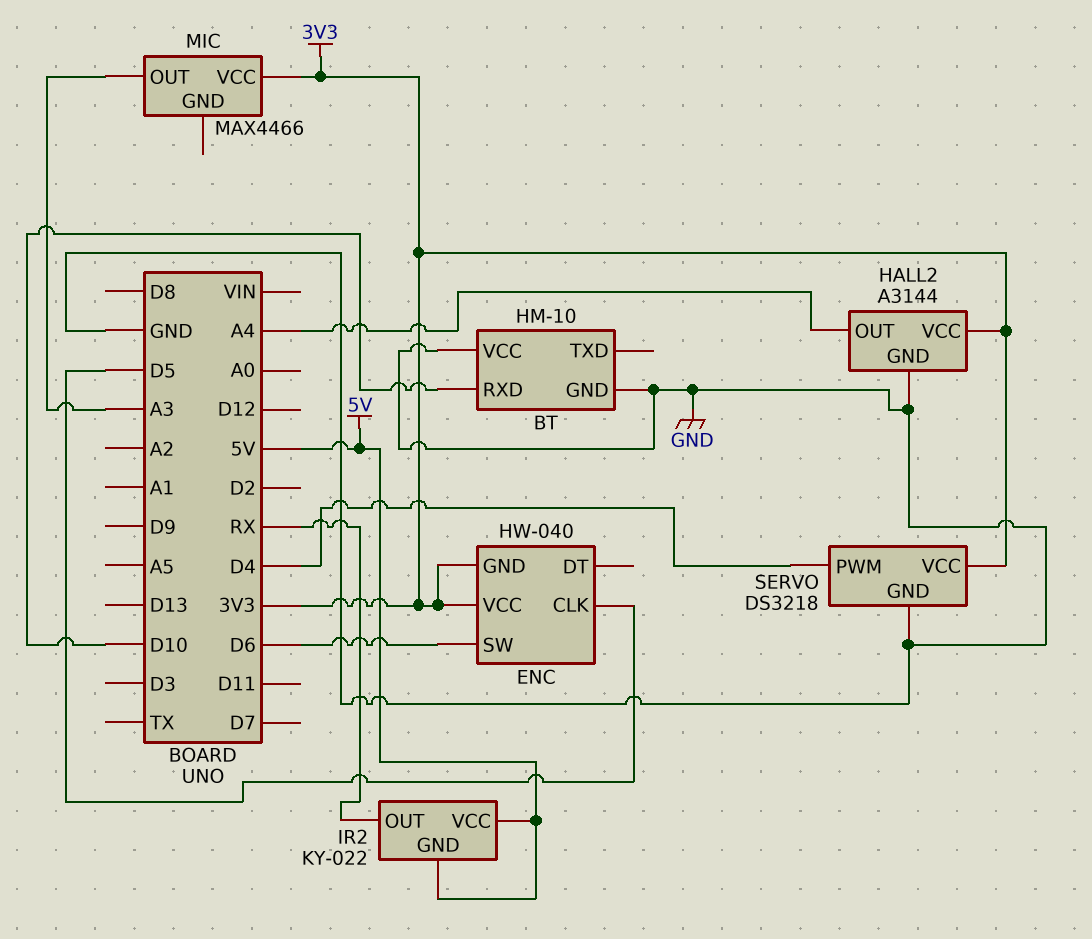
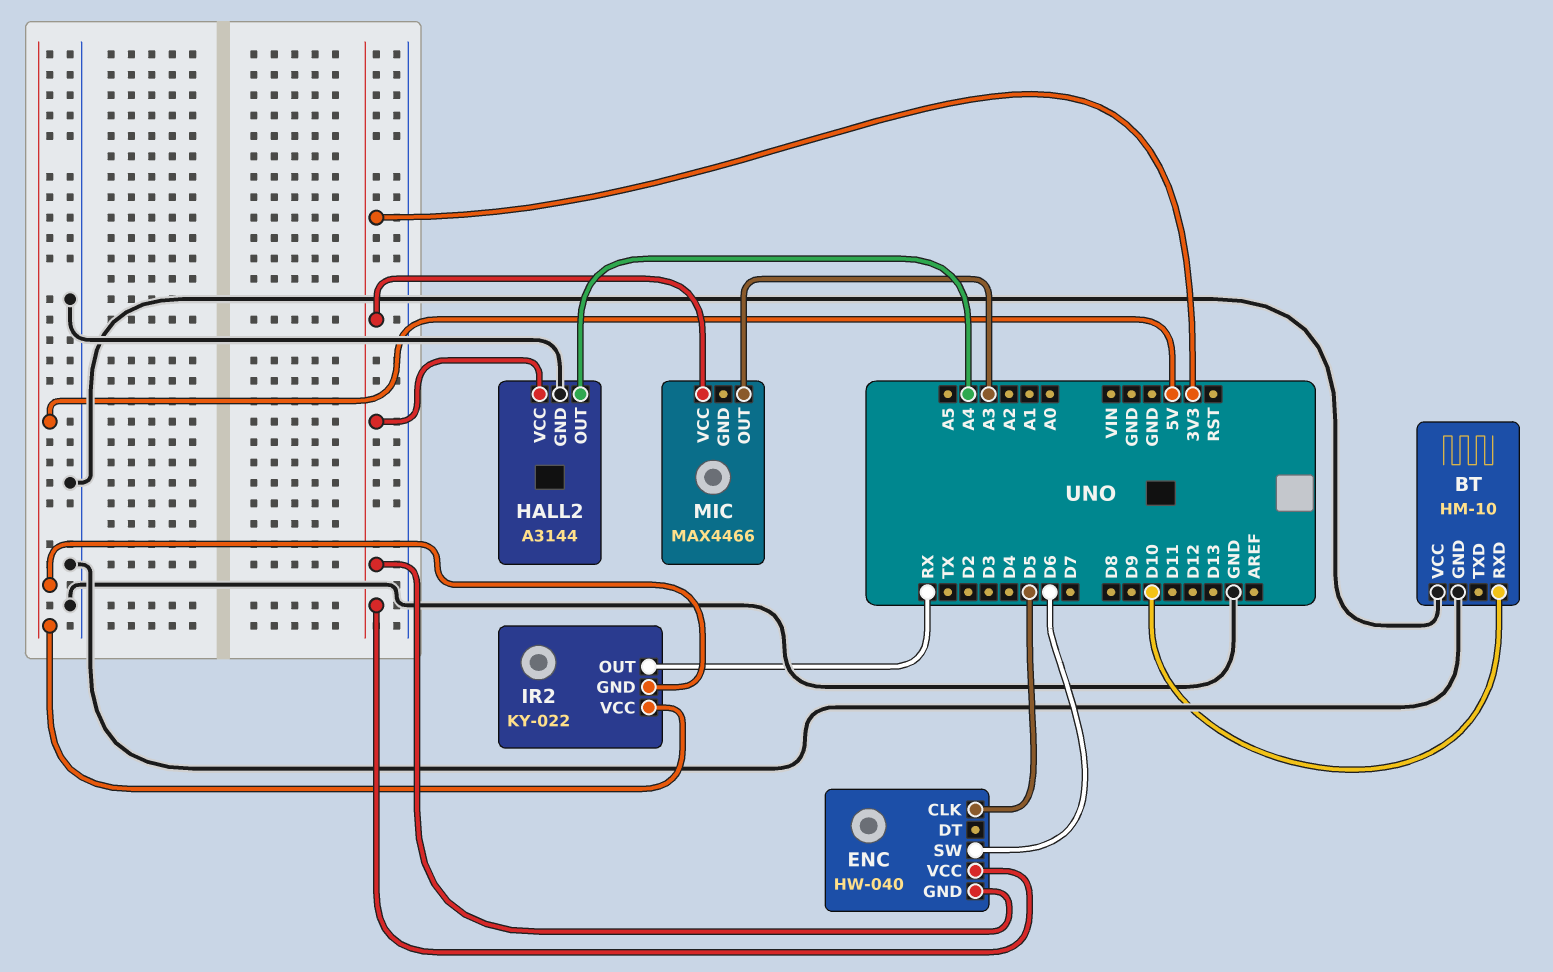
SERVO: DS3218 -> none
SERVO pin GND: GND -> none
SERVO pin PWM: D4 -> none
SERVO pin VCC: 3V3 -> none

